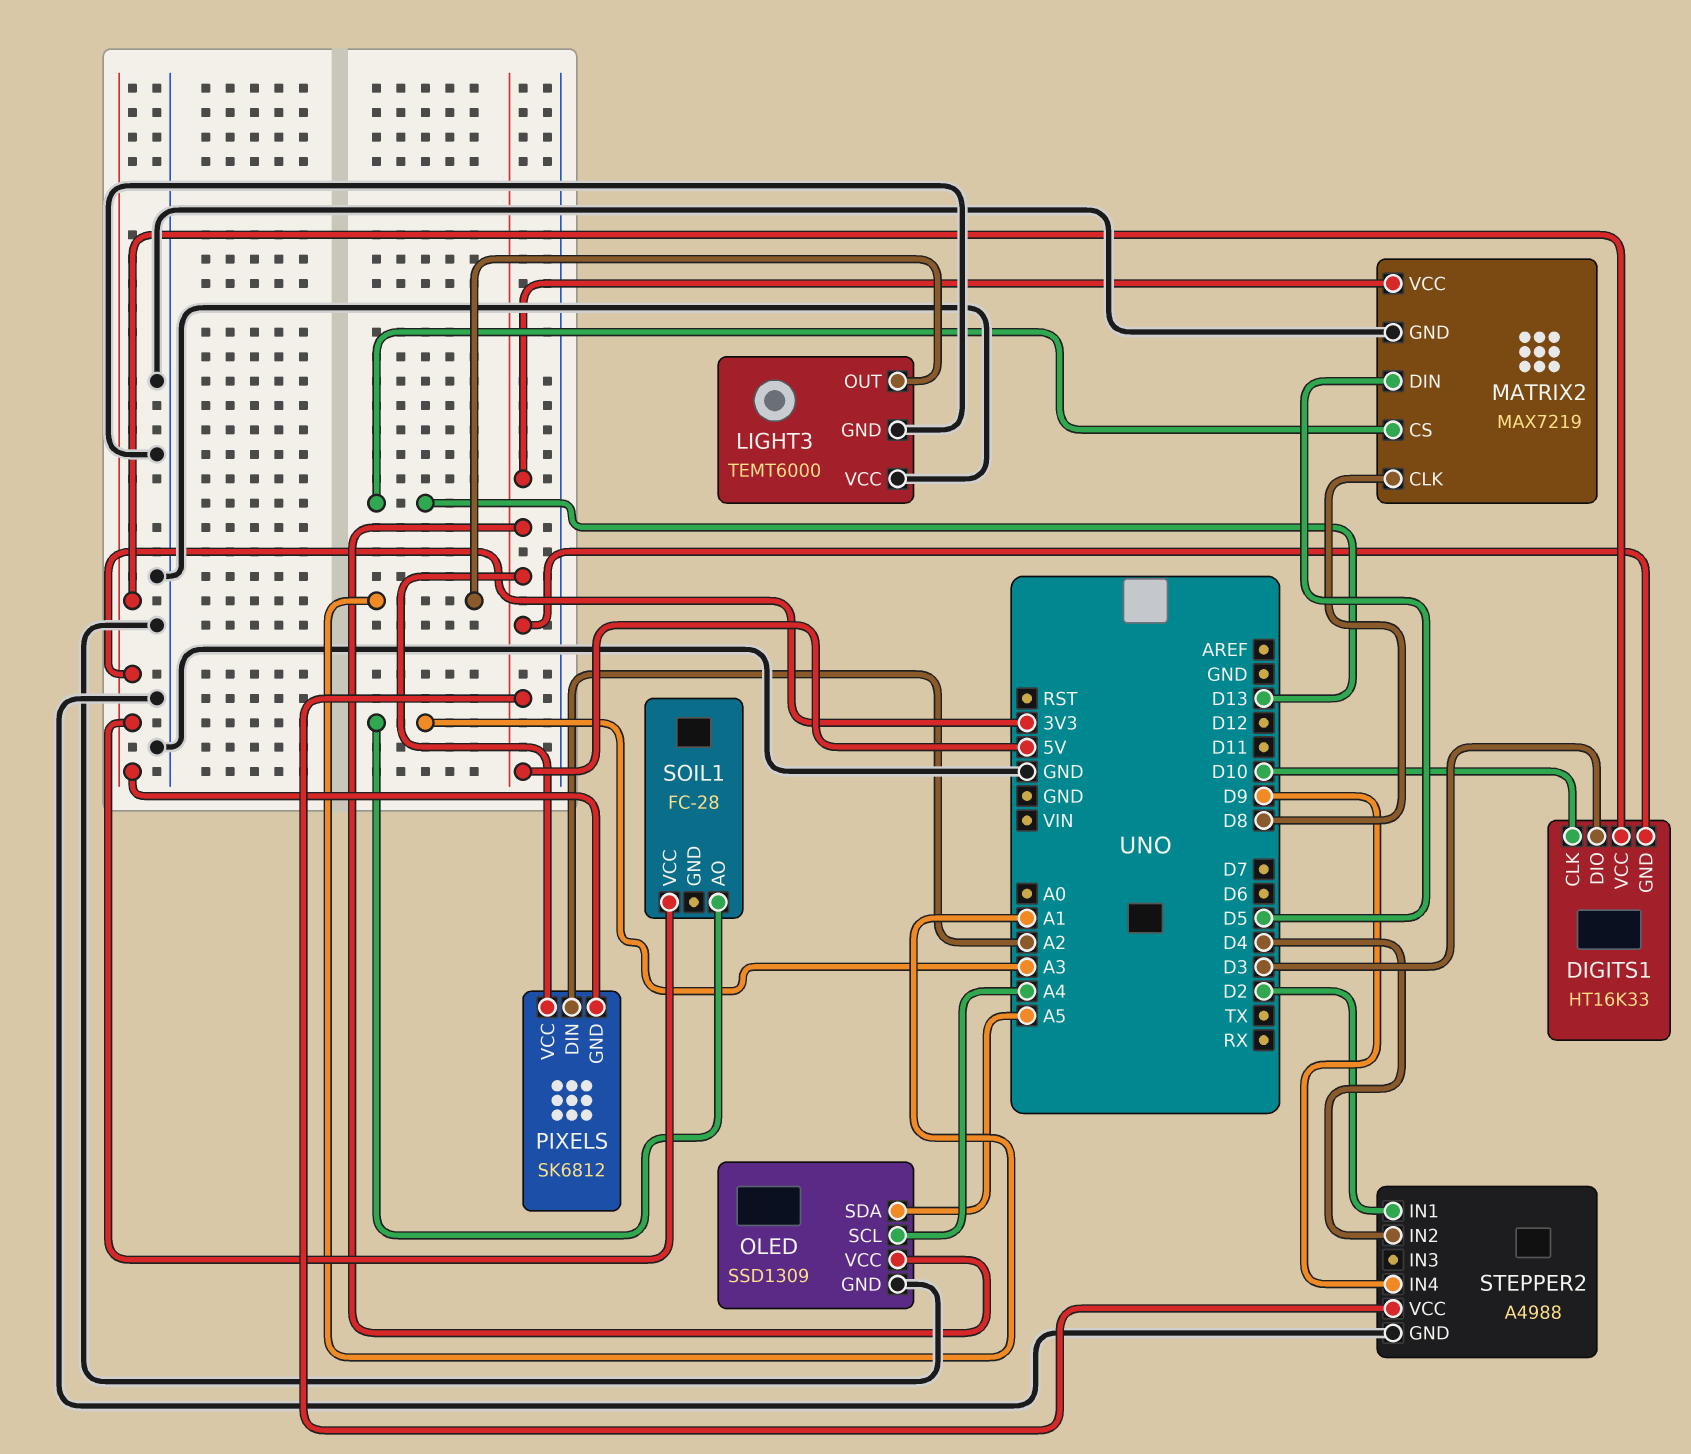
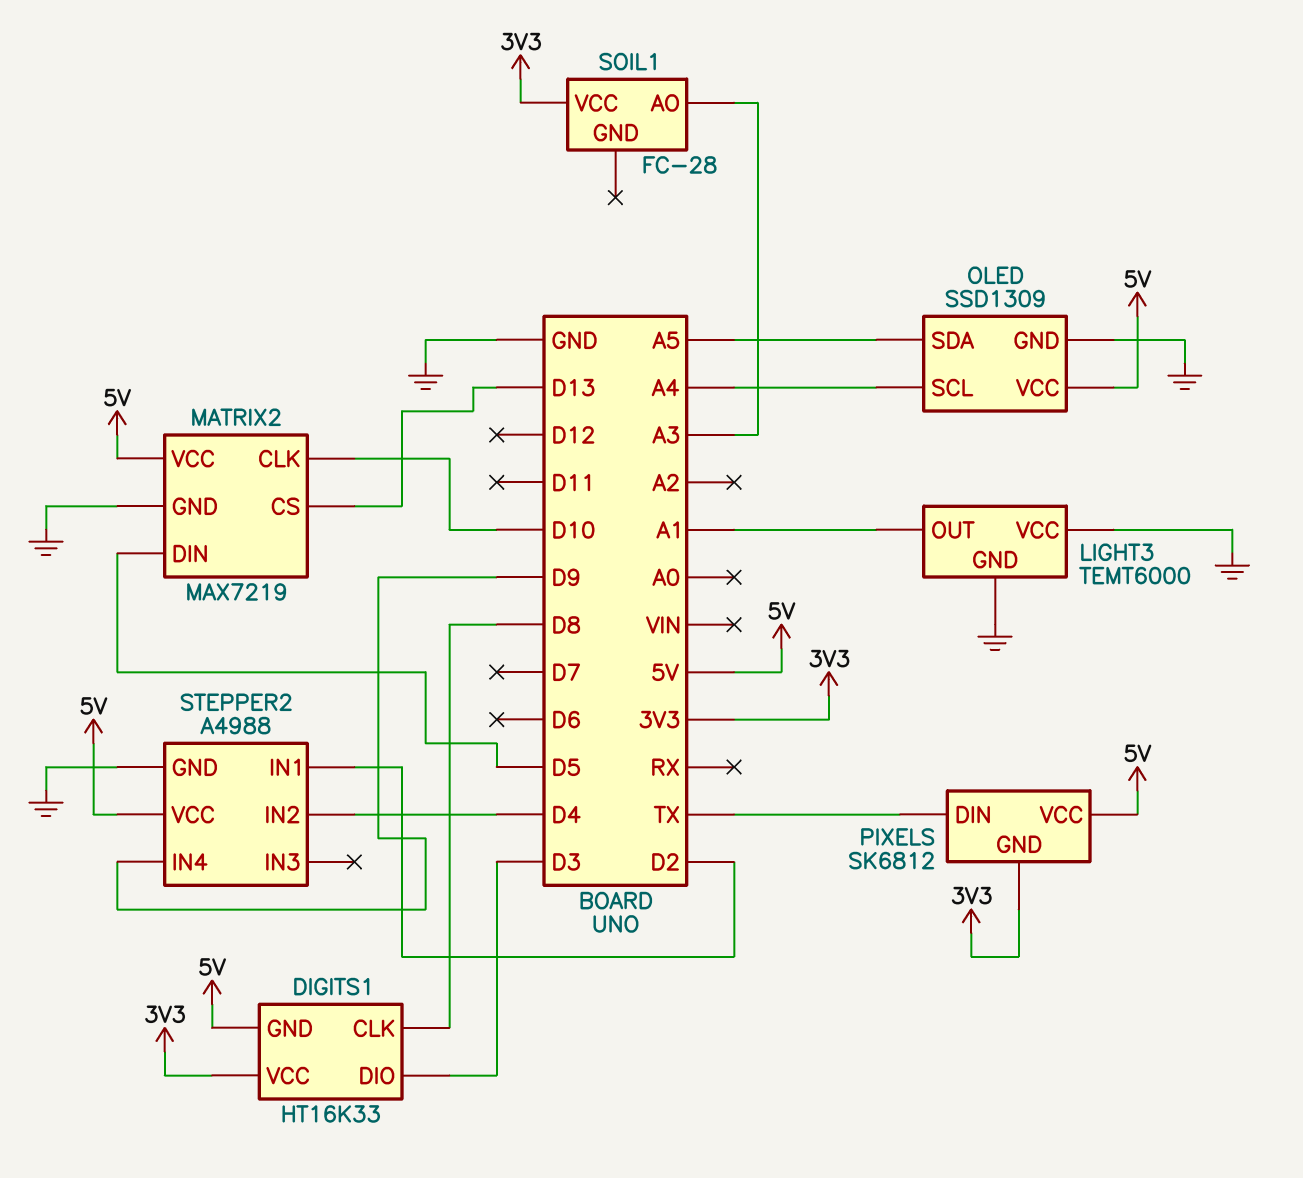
DIGITS1 pin CLK: D10 -> D8
MATRIX2 pin CLK: D8 -> D10
PIXELS pin DIN: A2 -> TX

